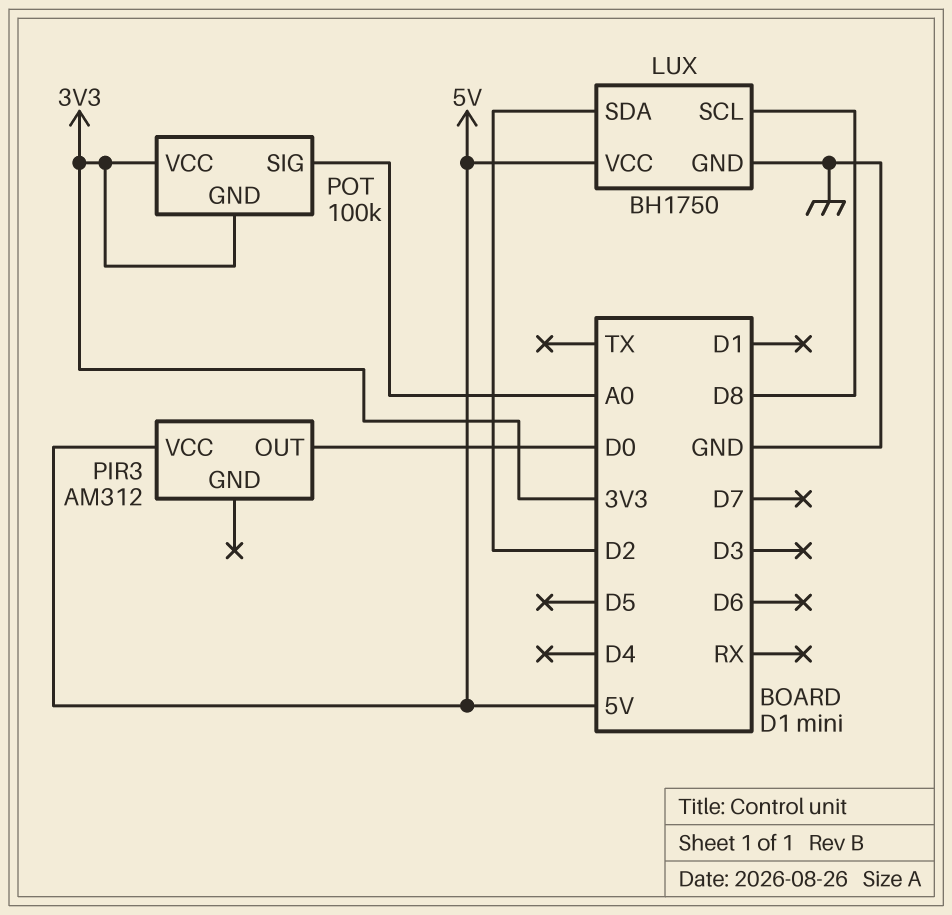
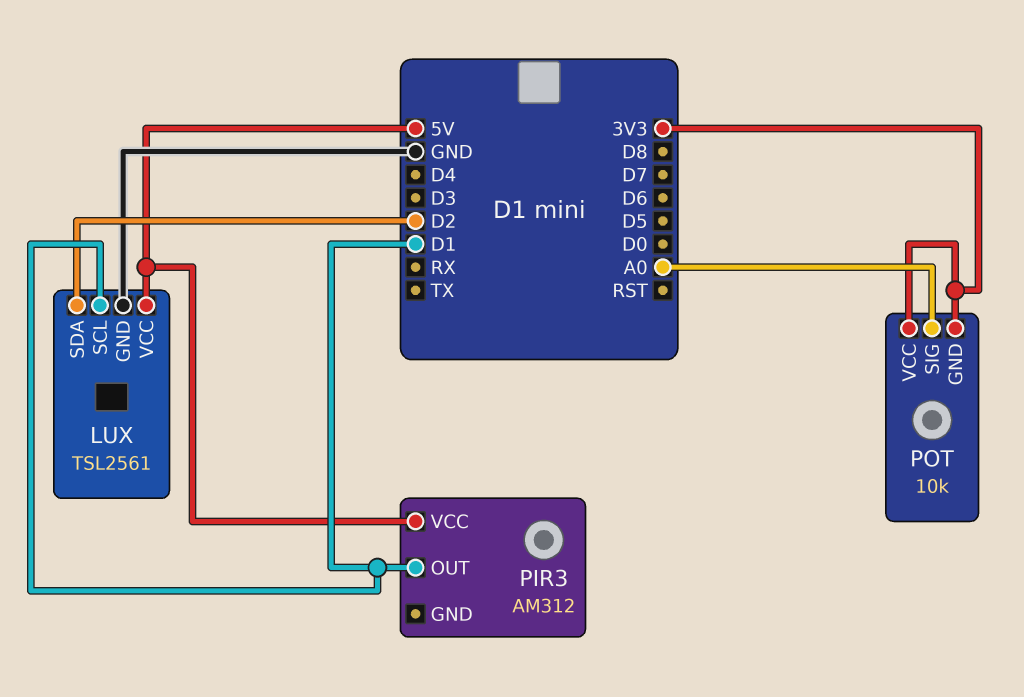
LUX: BH1750 -> TSL2561
LUX pin SCL: D8 -> D1
PIR3 pin OUT: D0 -> D1
POT: 100k -> 10k

